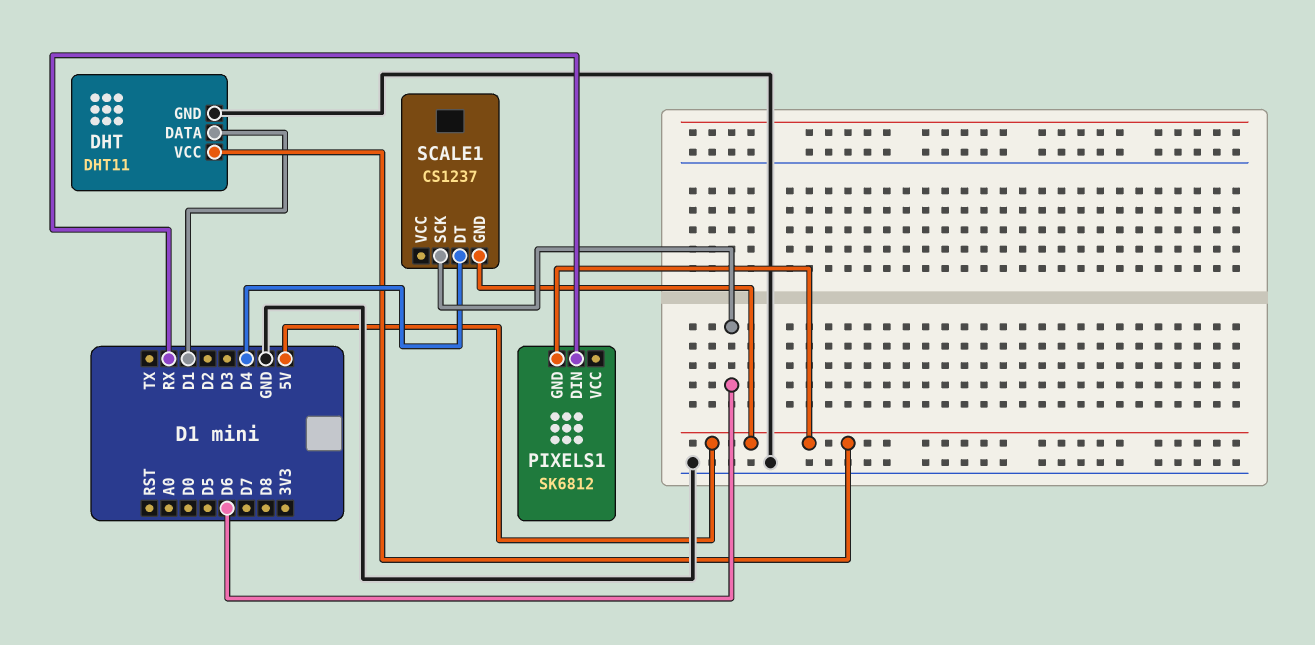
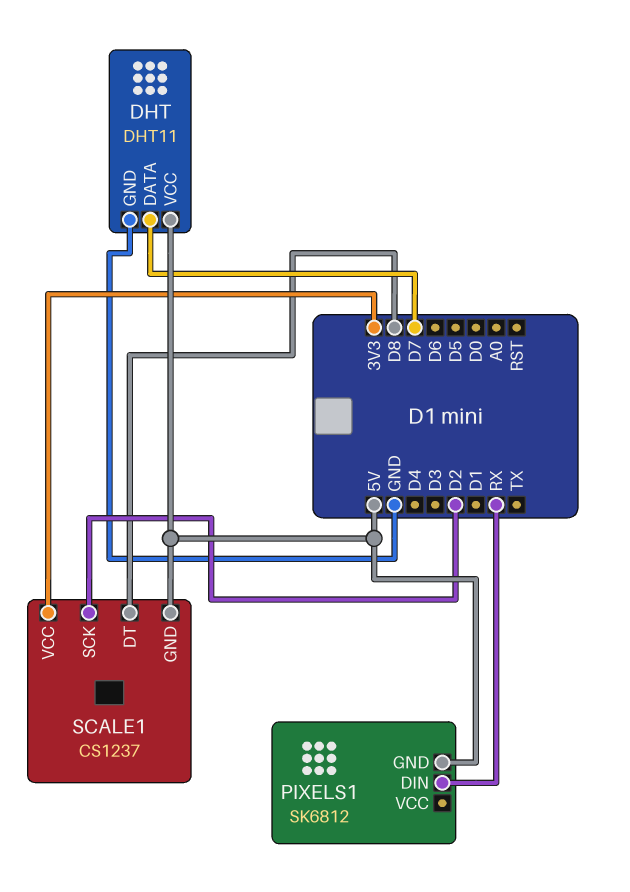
DHT pin DATA: D1 -> D7
SCALE1 pin DT: D4 -> D8
SCALE1 pin SCK: D6 -> D2
SCALE1 pin VCC: none -> 3V3

